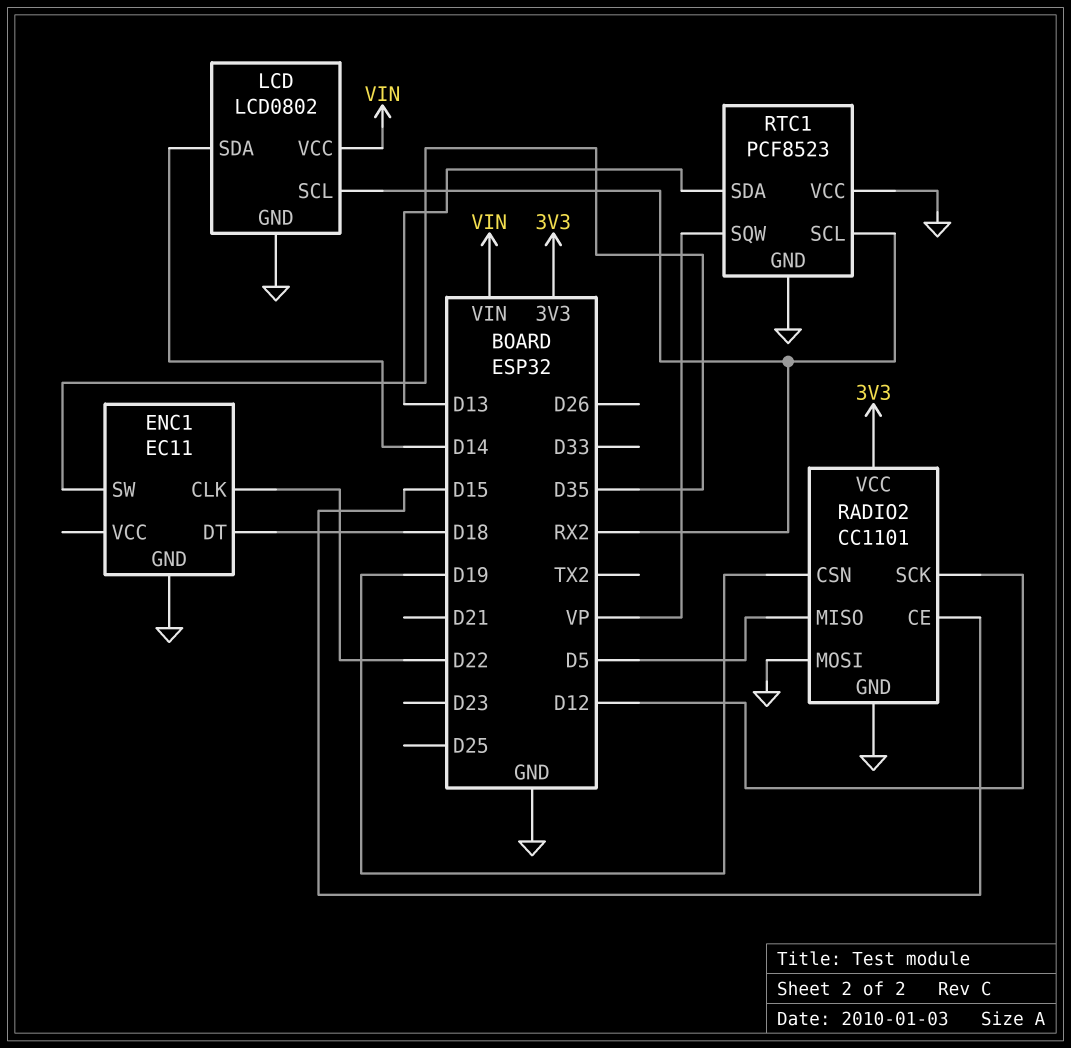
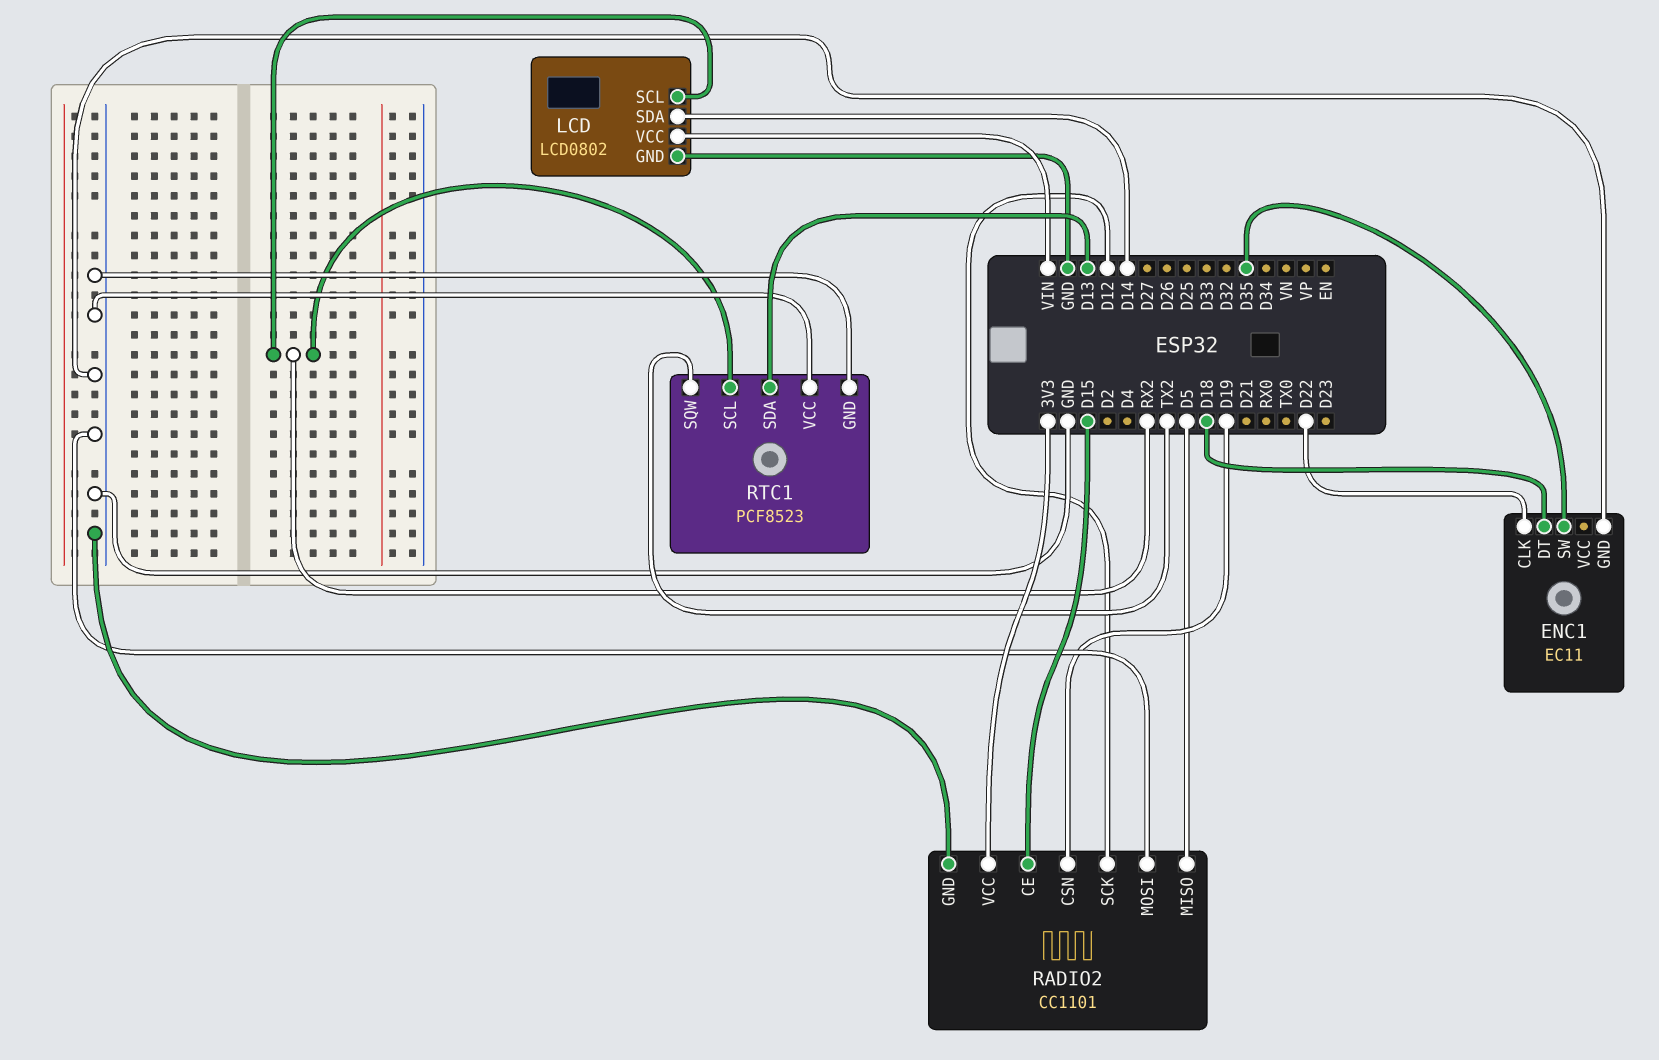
RTC1 pin SQW: VP -> TX2

